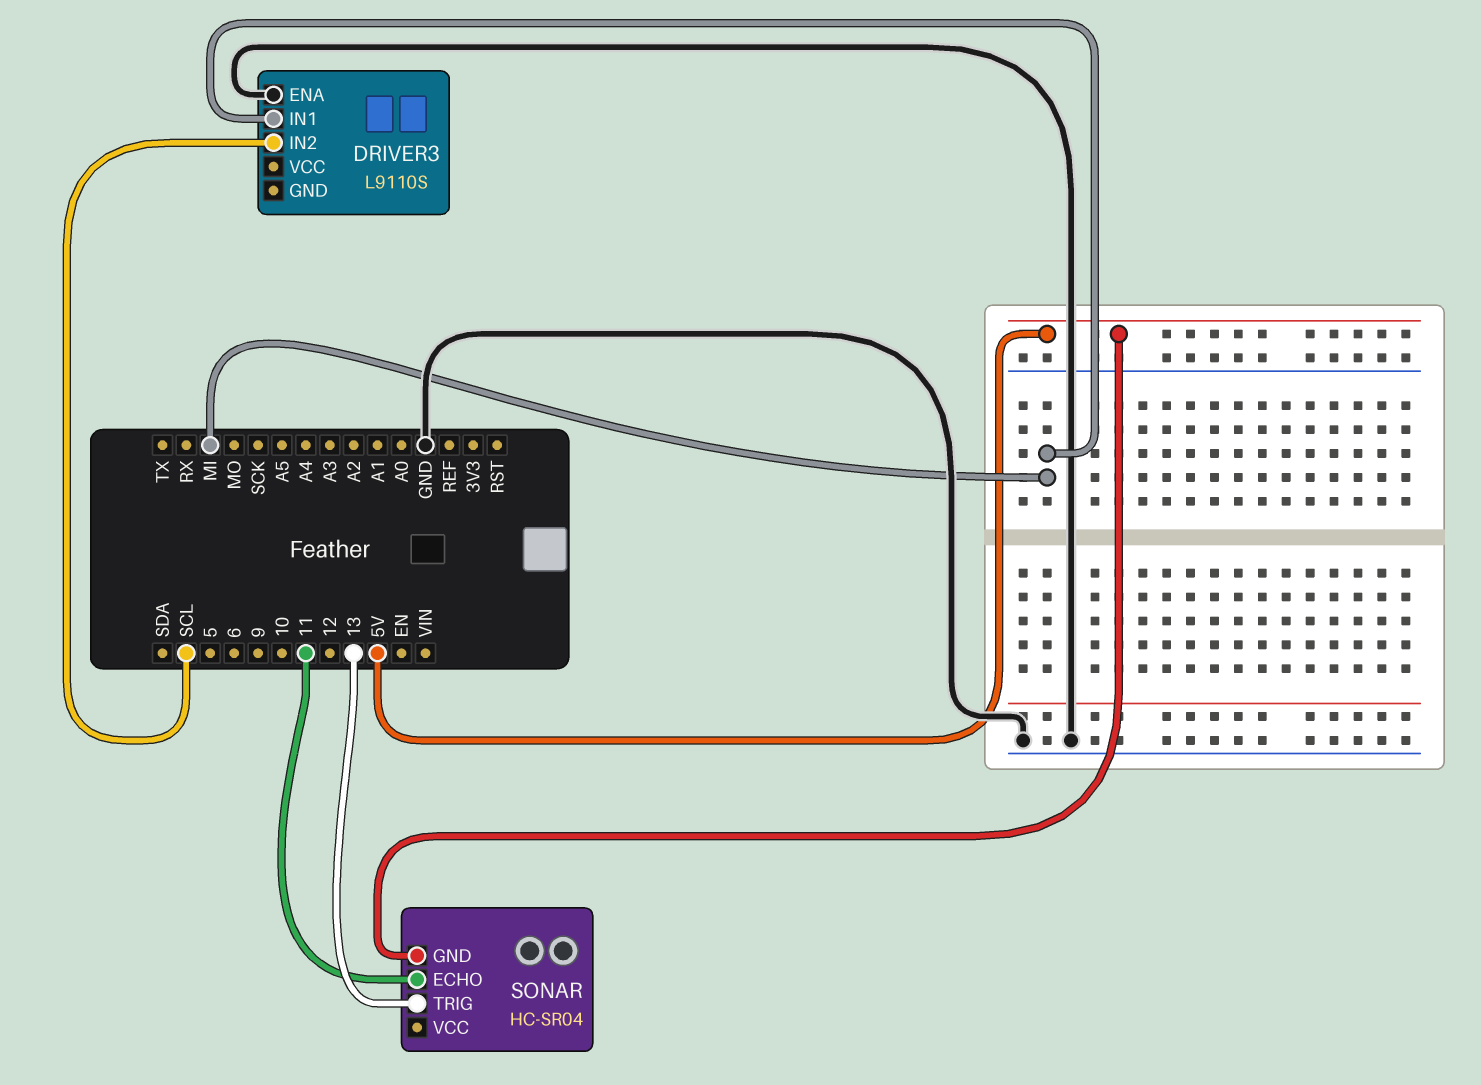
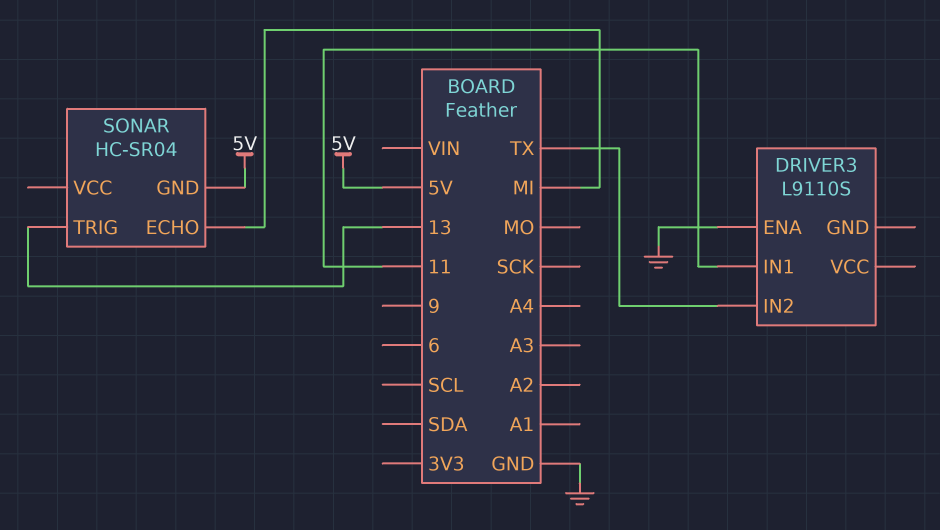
DRIVER3 pin IN1: MI -> 11
DRIVER3 pin IN2: SCL -> TX
SONAR pin ECHO: 11 -> MI

